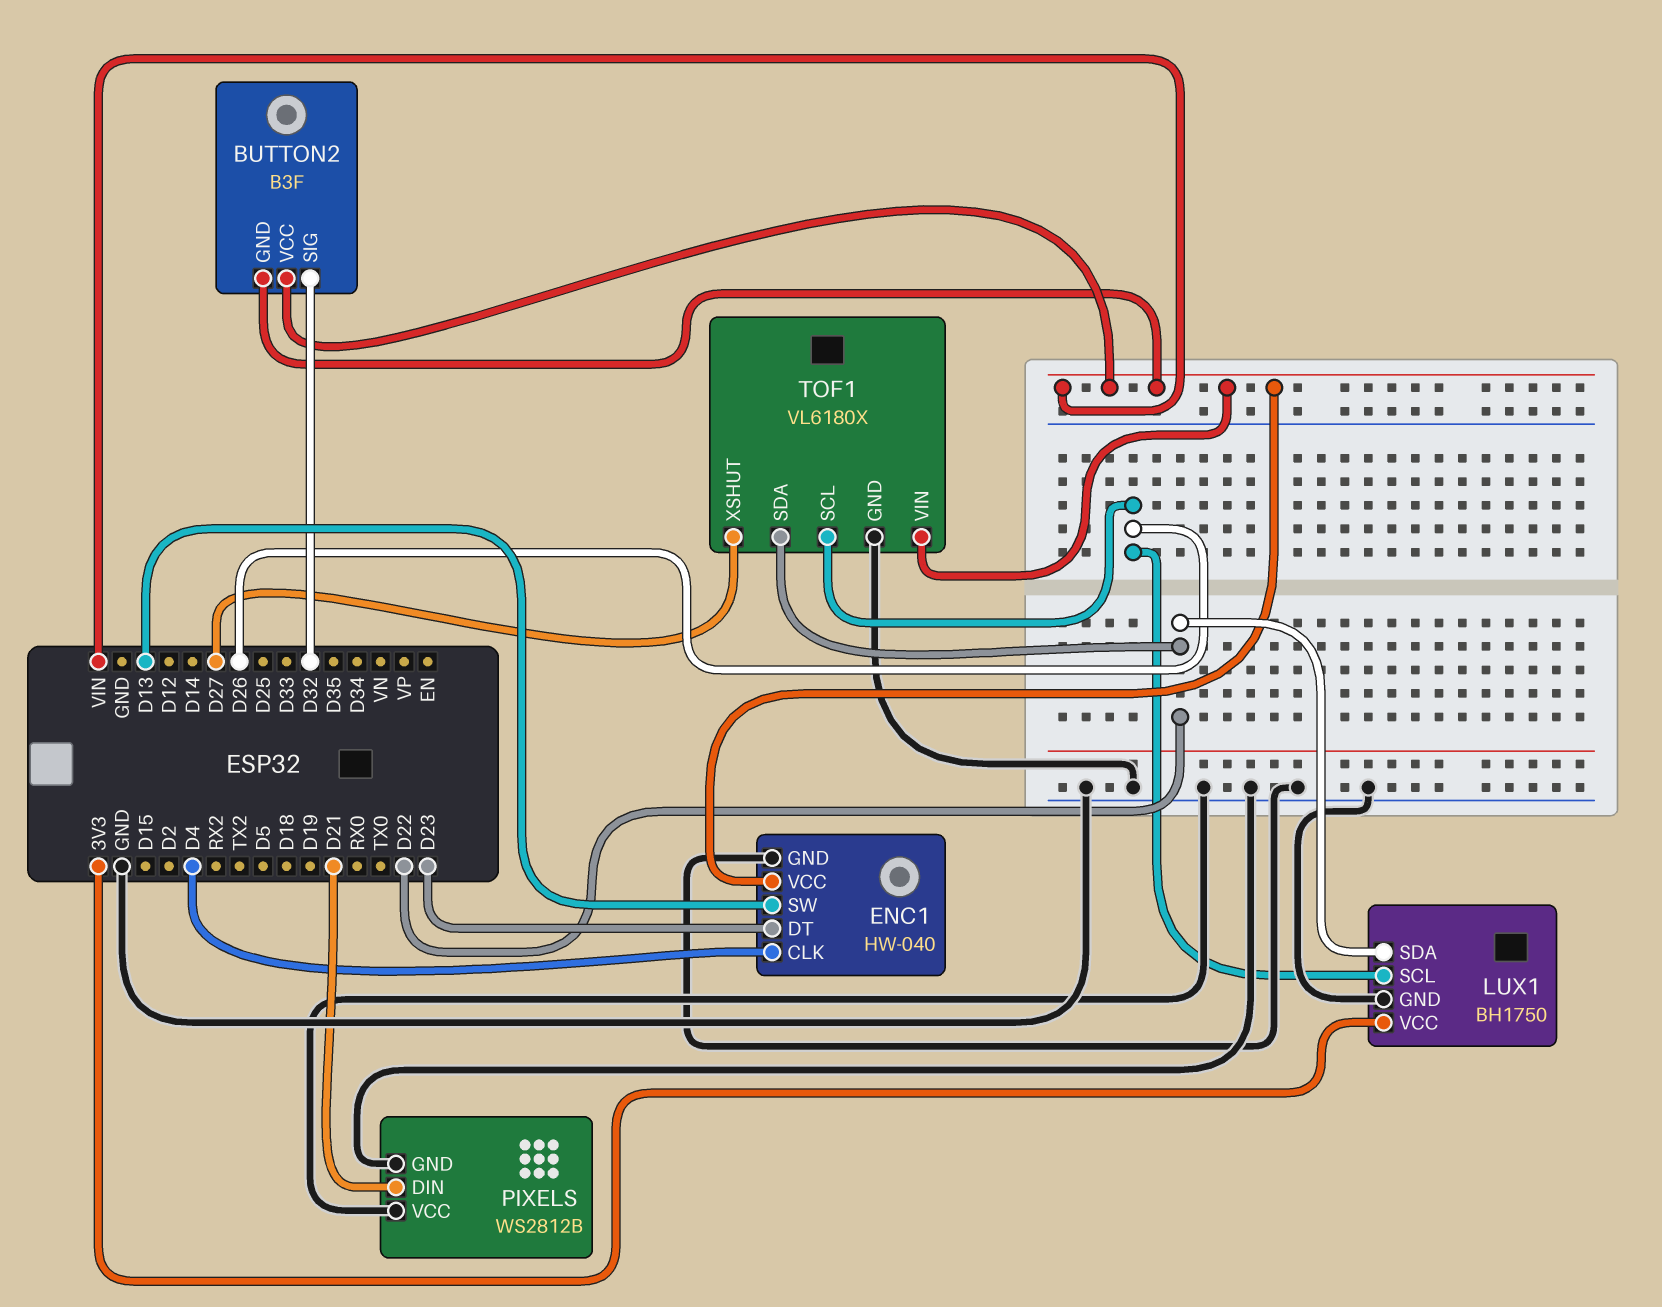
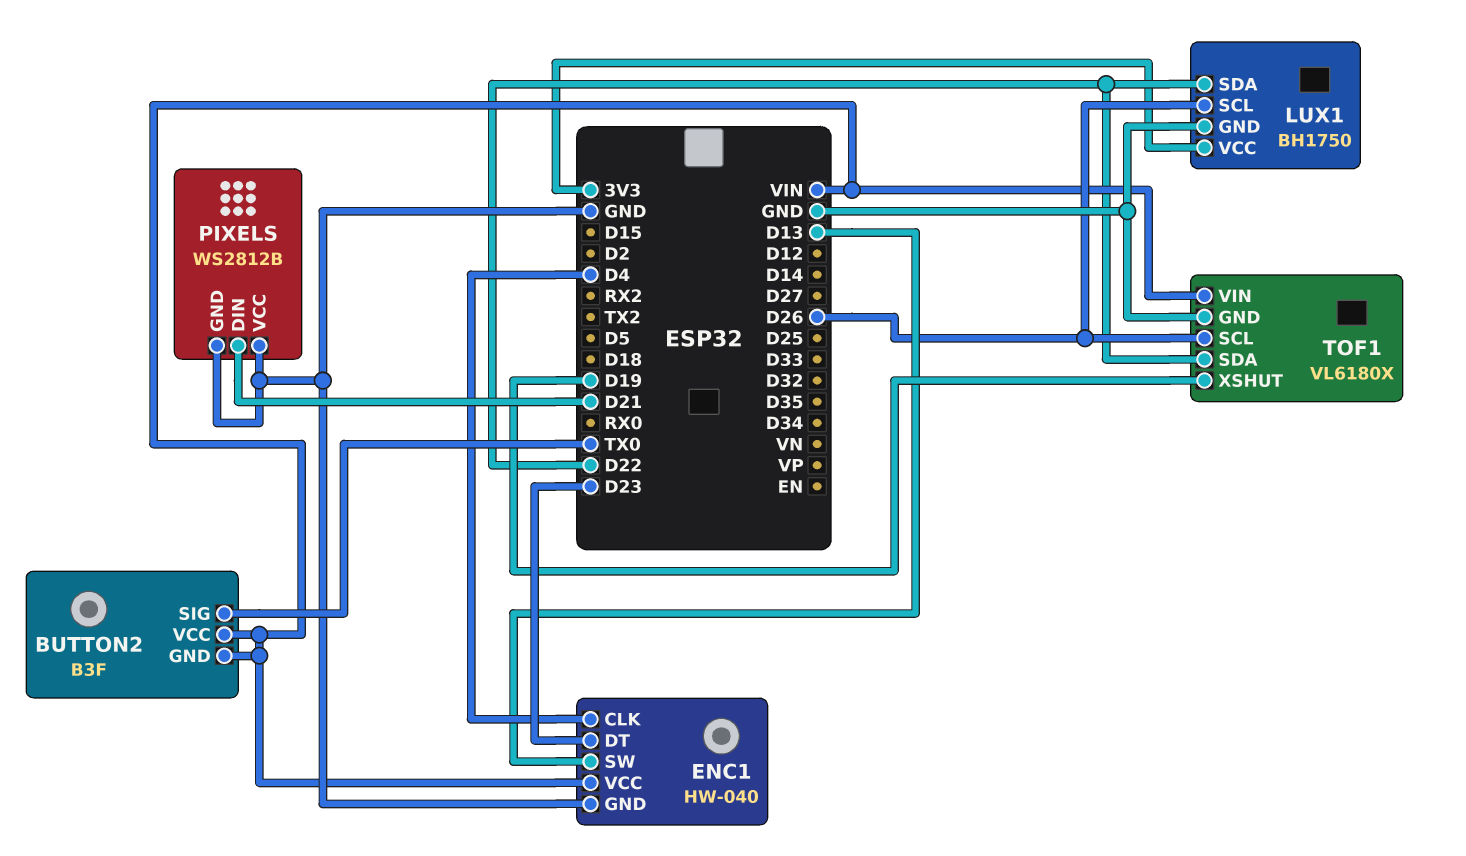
BUTTON2 pin SIG: D32 -> TX0
TOF1 pin XSHUT: D27 -> D19

